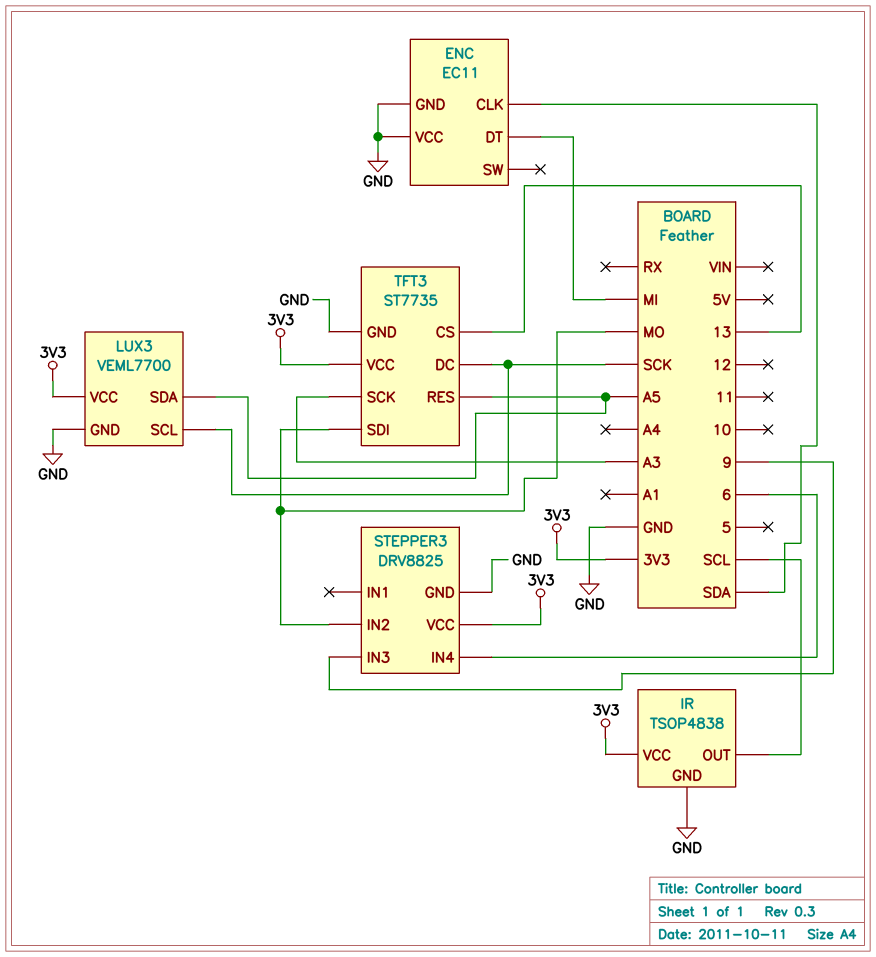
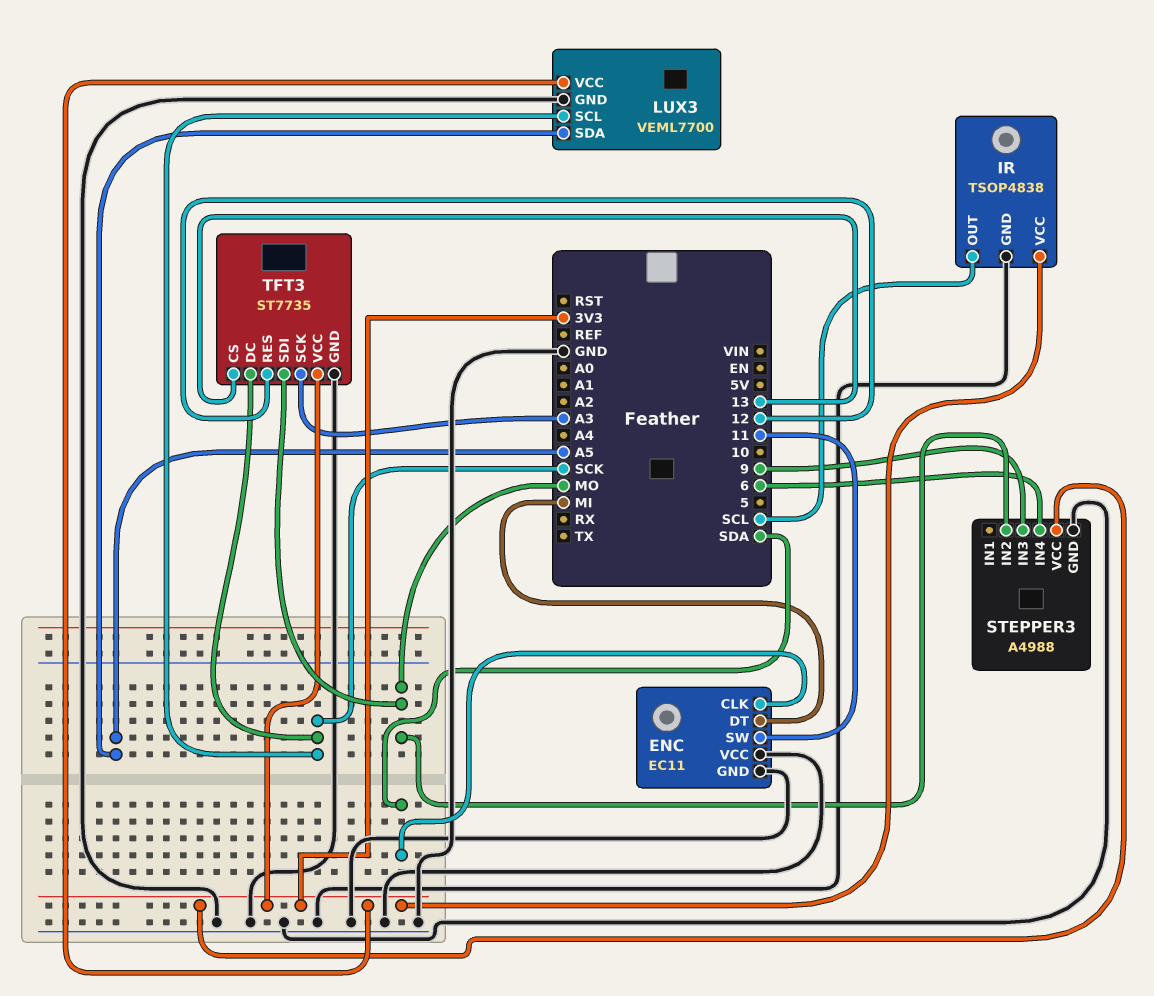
ENC pin SW: none -> 11
STEPPER3: DRV8825 -> A4988
TFT3 pin RES: A5 -> 12

